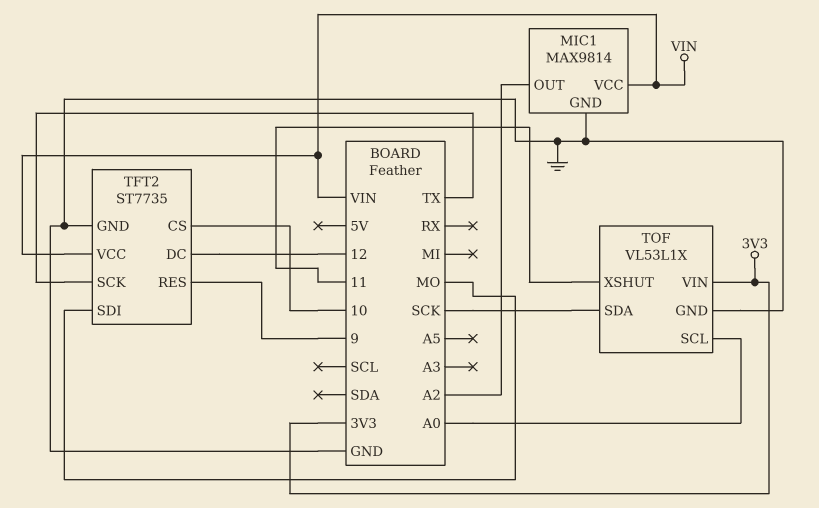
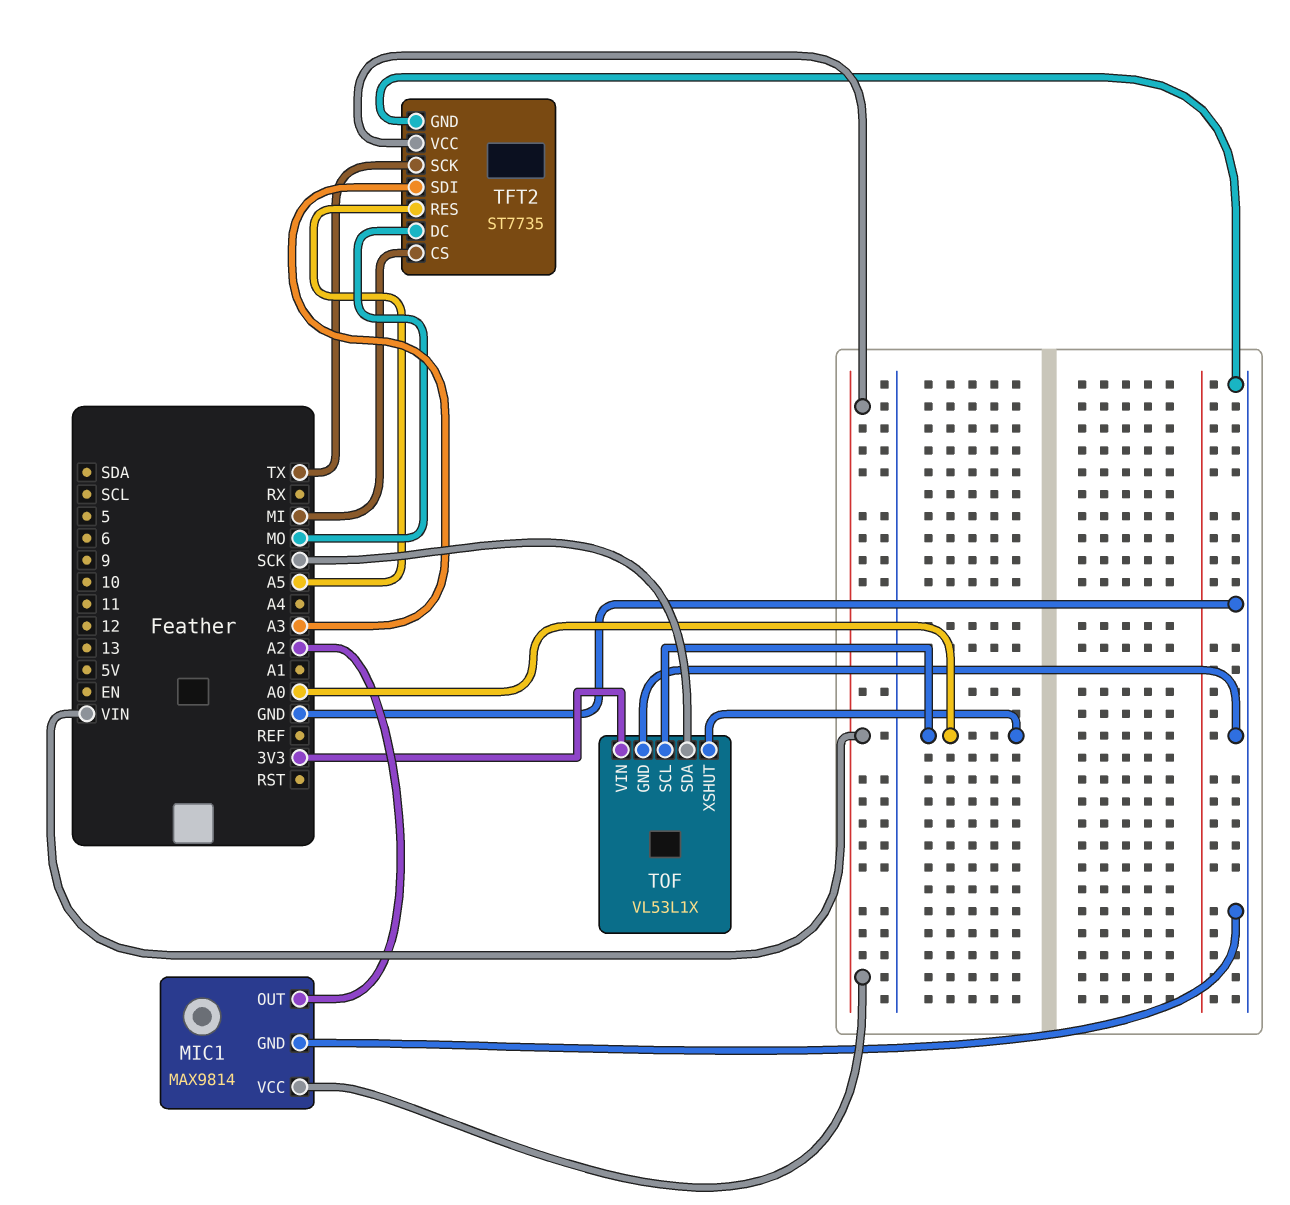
TFT2 pin CS: 10 -> MI
TFT2 pin DC: 12 -> MO
TFT2 pin RES: 9 -> A5
TFT2 pin SDI: MO -> A3
TOF pin XSHUT: 11 -> A0

